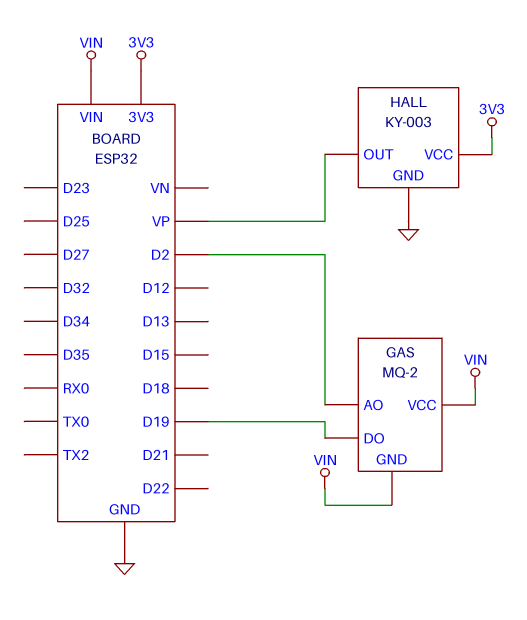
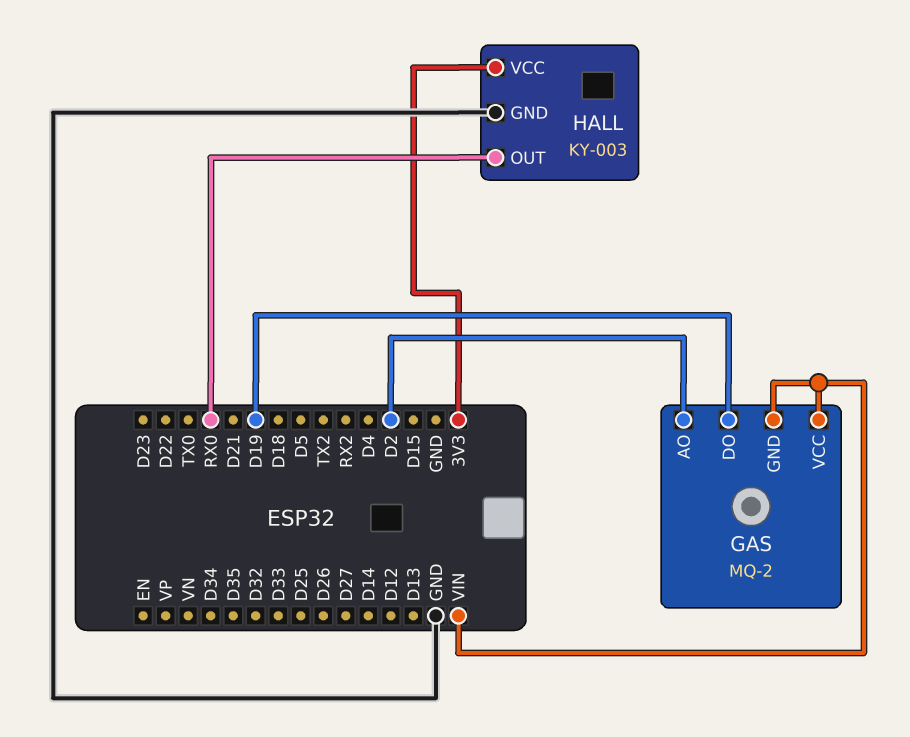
HALL pin OUT: VP -> RX0

